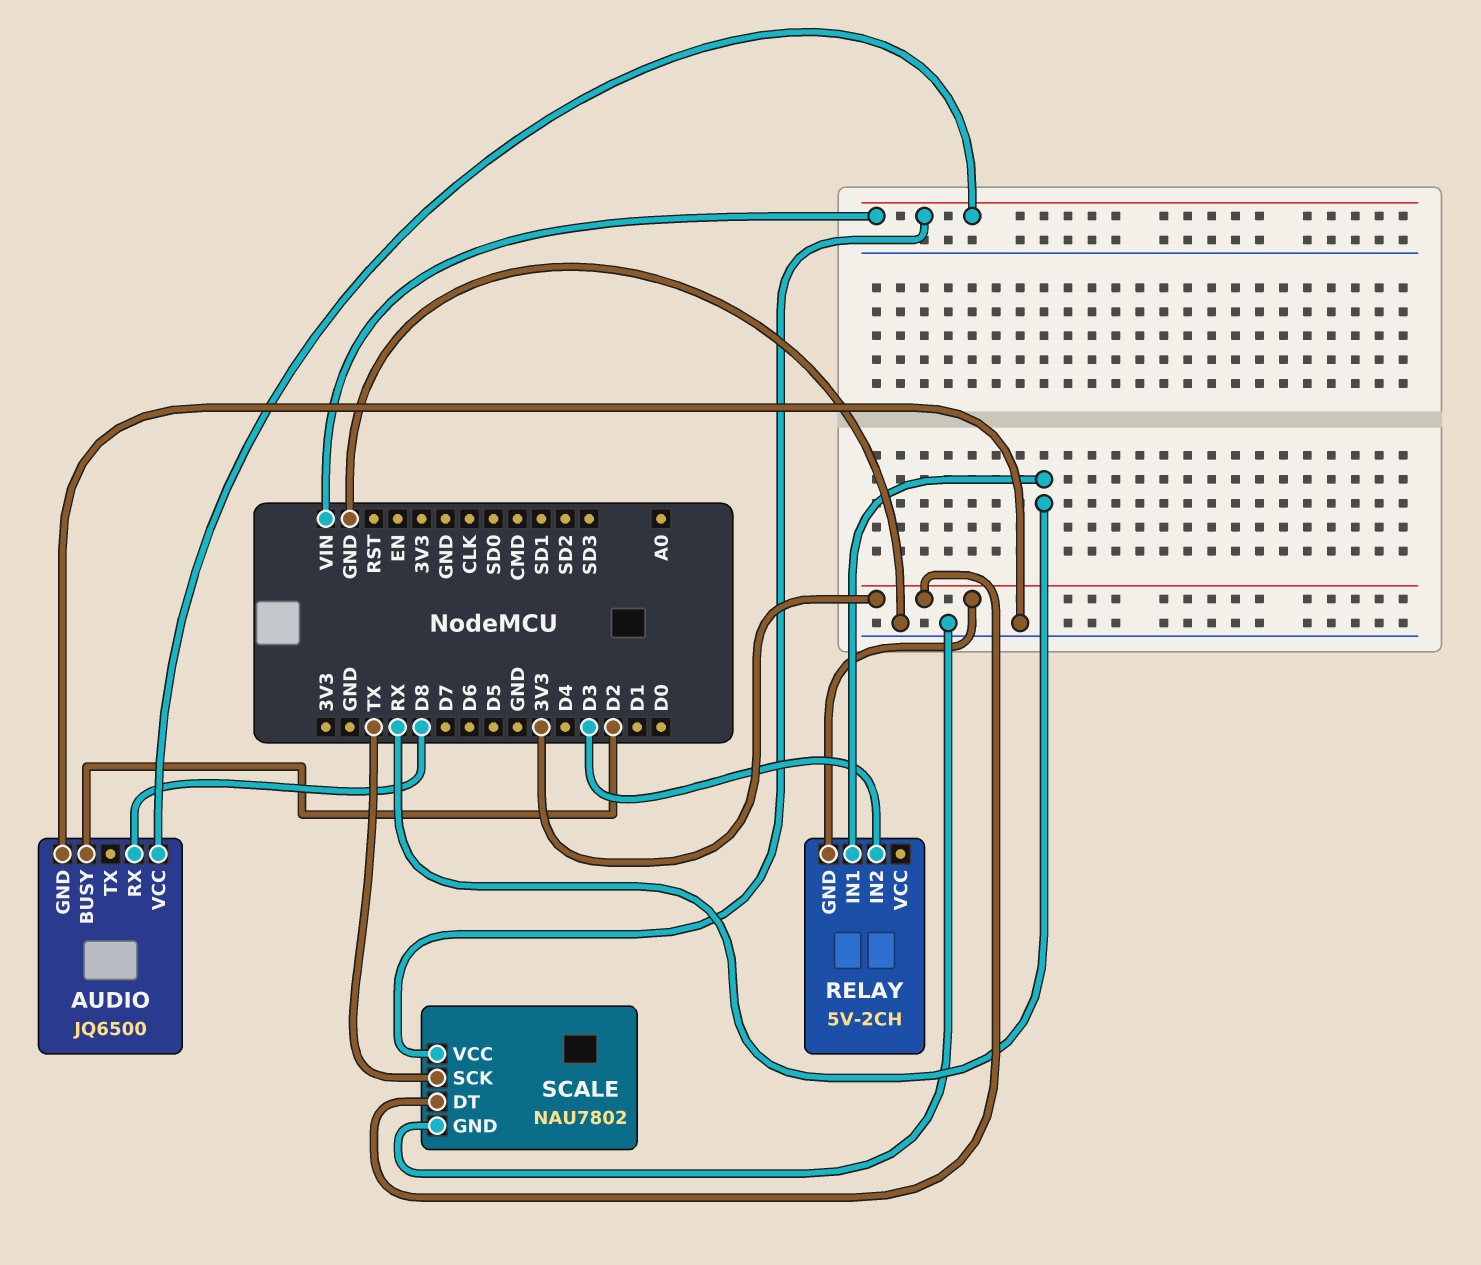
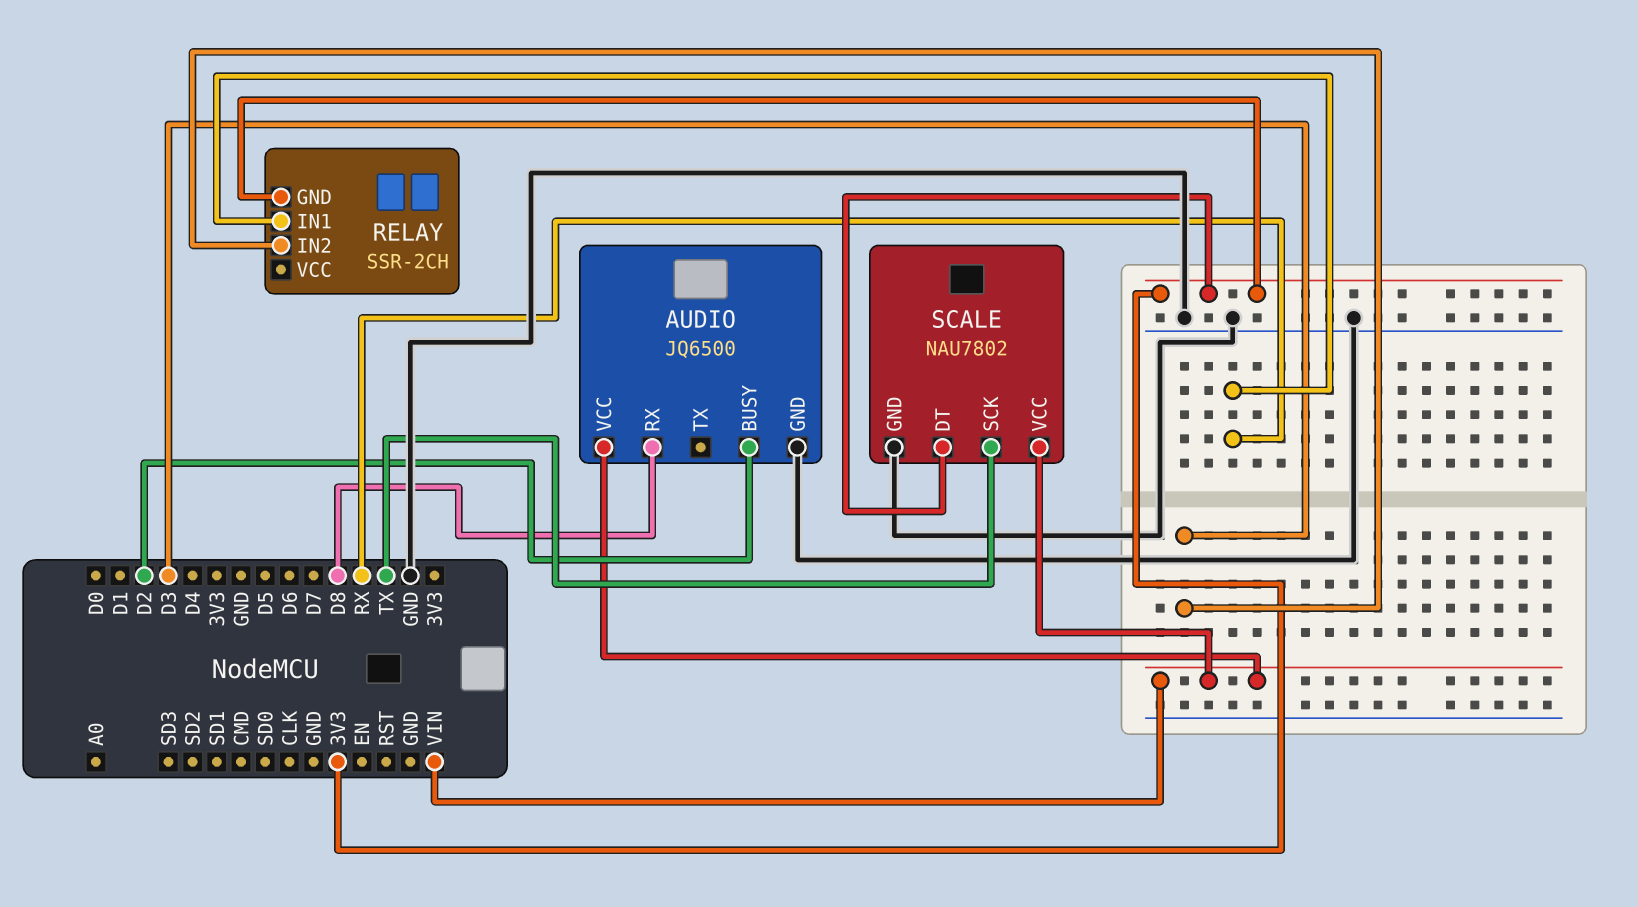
RELAY: 5V-2CH -> SSR-2CH

